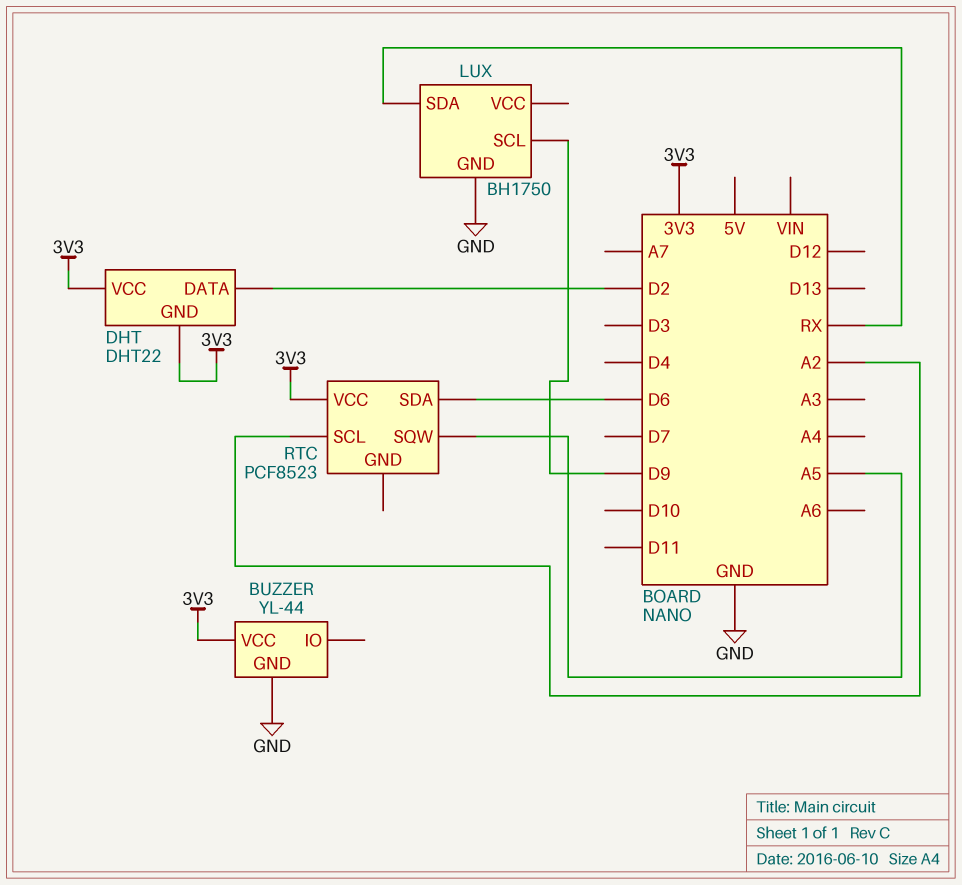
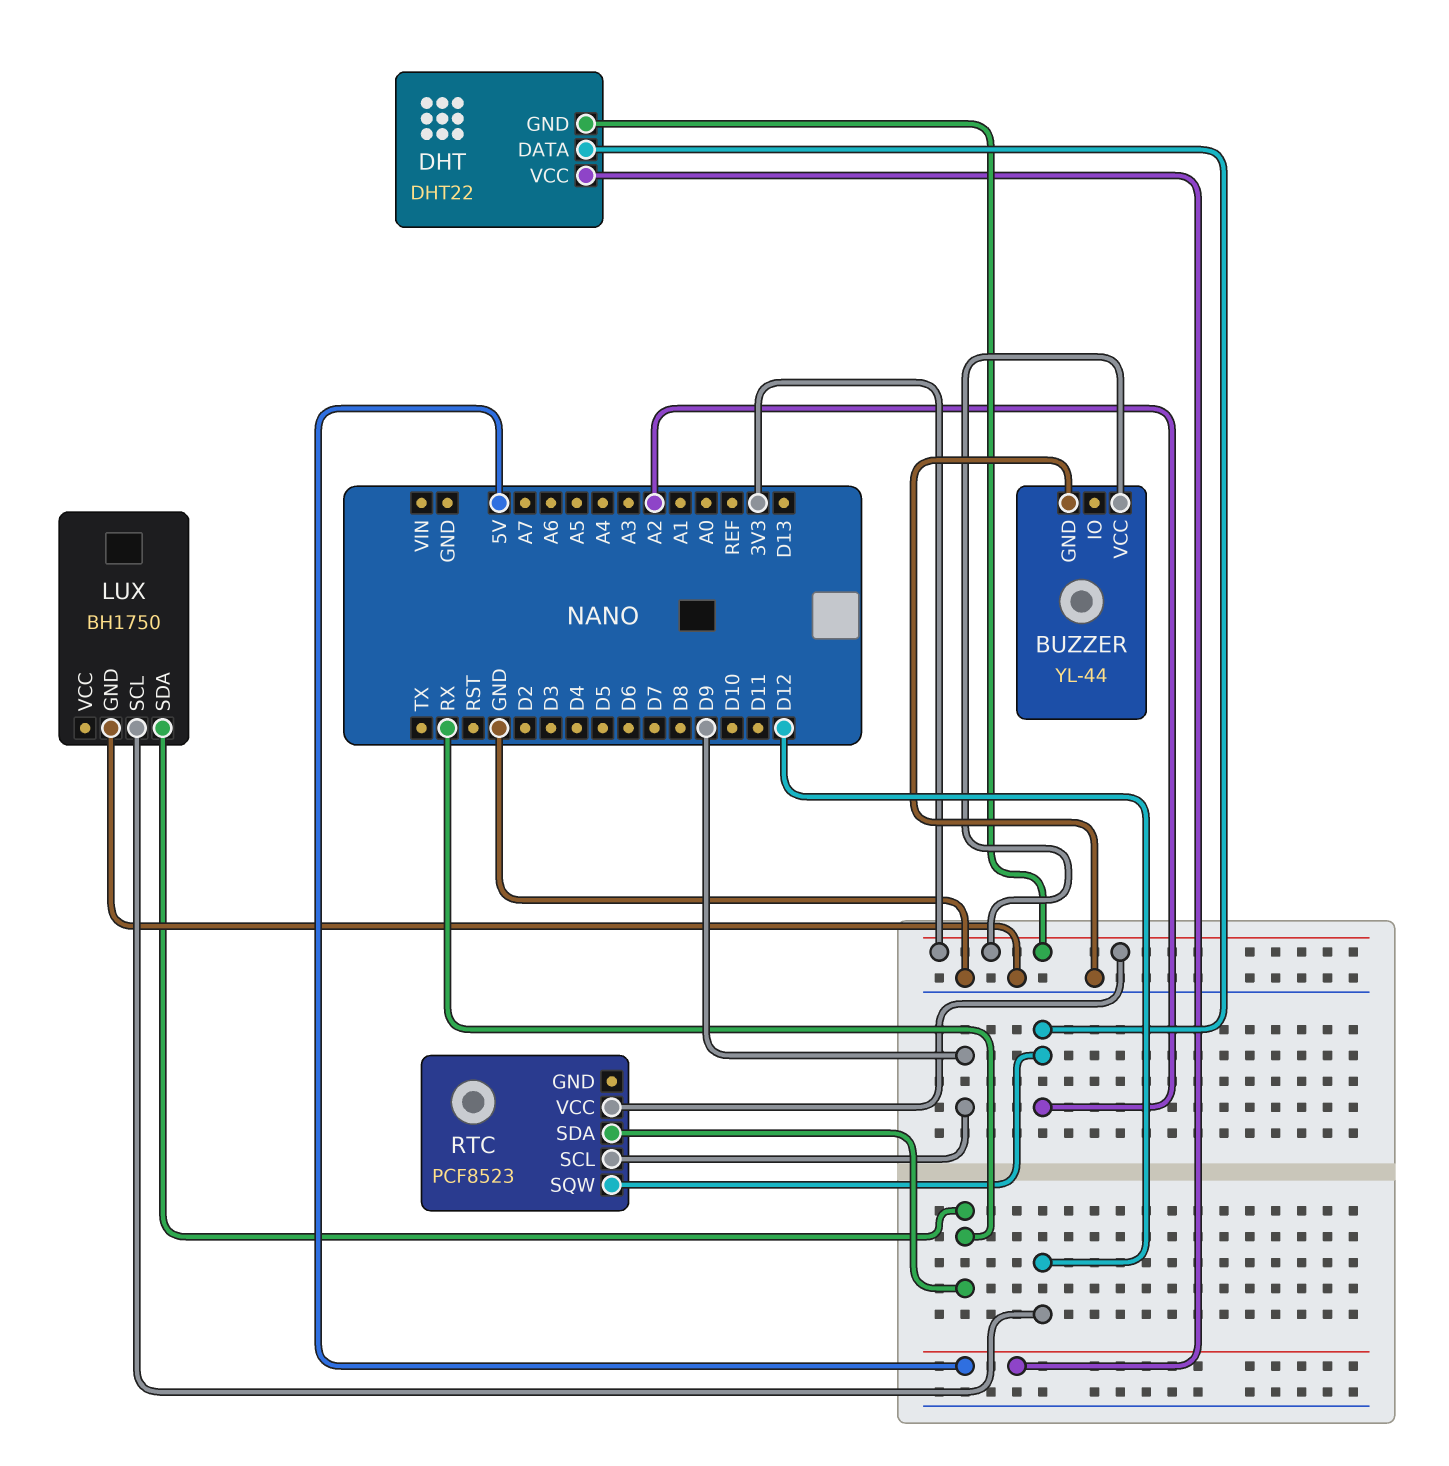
DHT pin DATA: D2 -> A2
DHT pin VCC: 3V3 -> 5V
LUX pin SCL: D9 -> D12
RTC pin SCL: A2 -> D9
RTC pin SDA: D6 -> RX
RTC pin SQW: A5 -> A2

